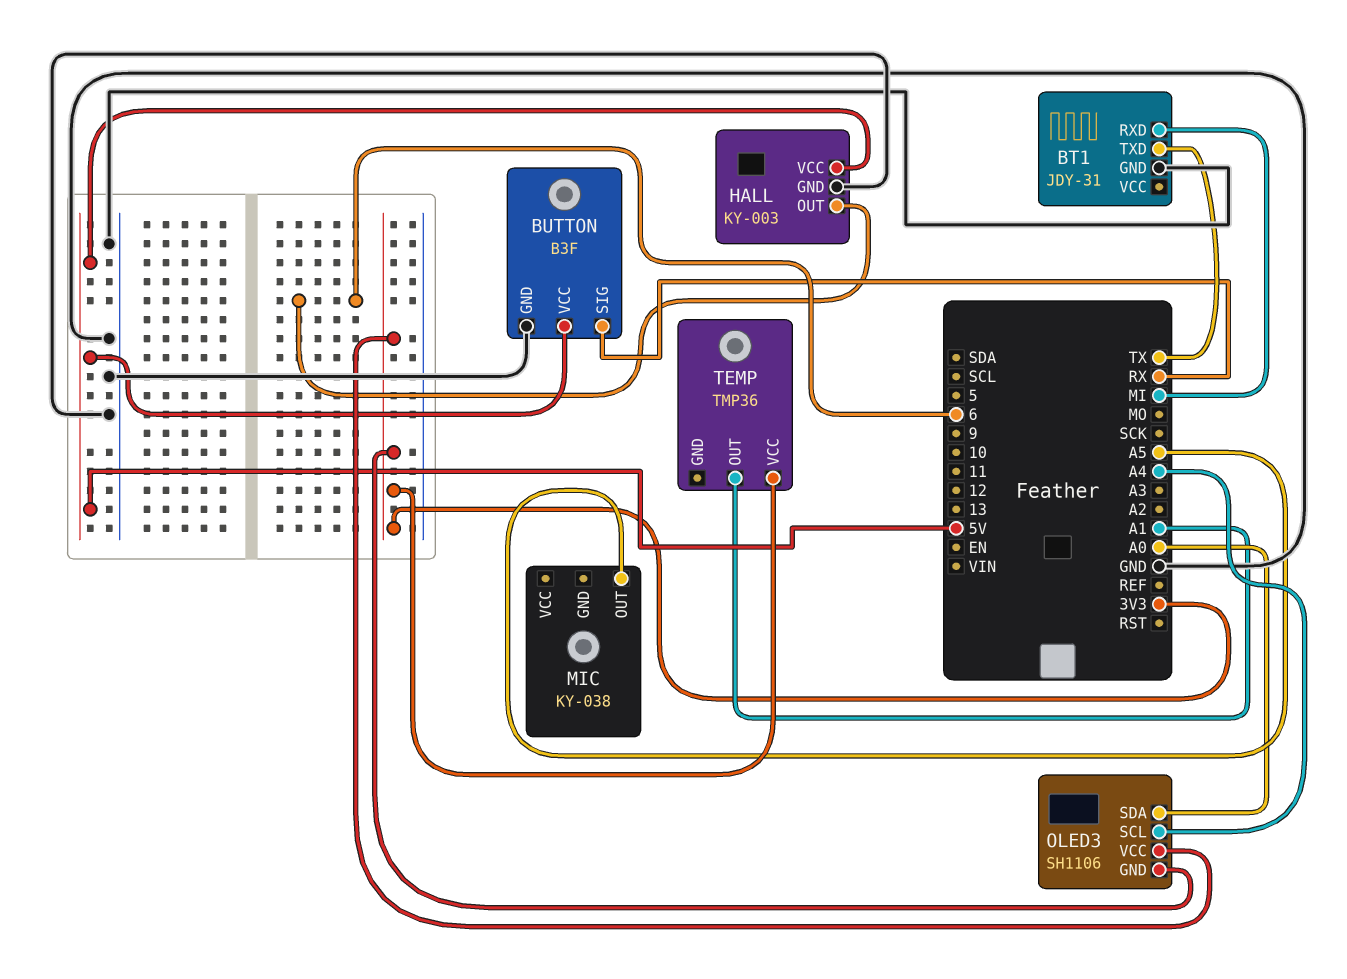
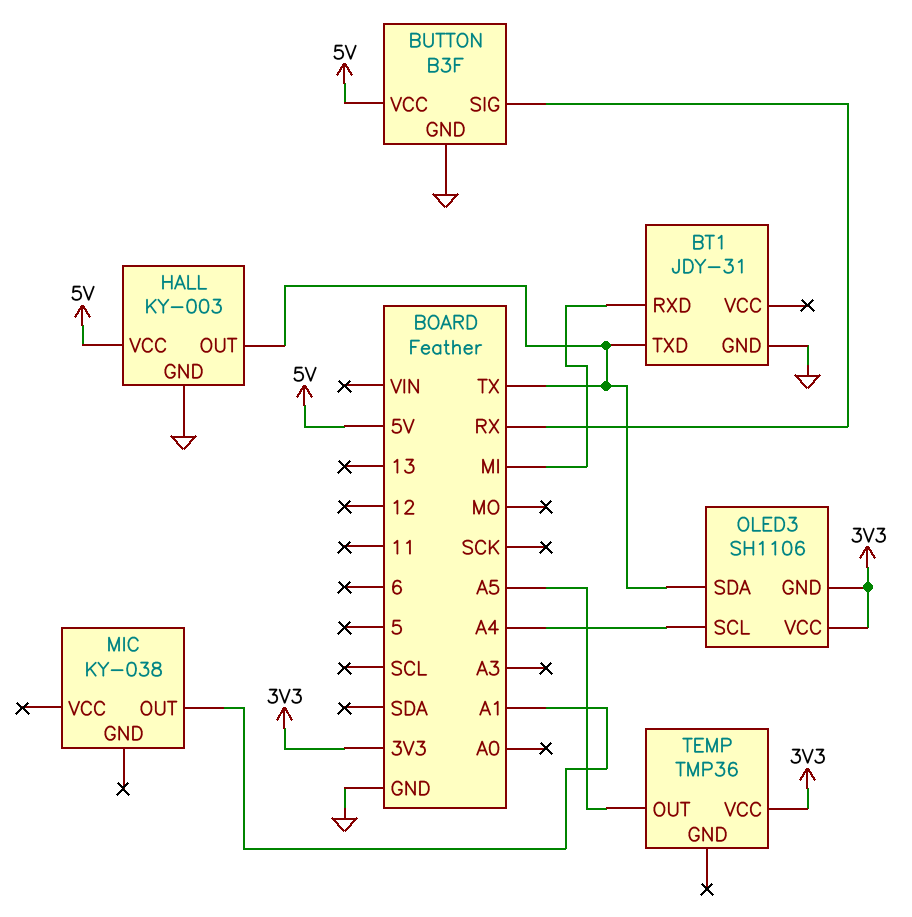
HALL pin OUT: 6 -> TX
MIC pin OUT: A5 -> A1
OLED3 pin SDA: A0 -> TX
TEMP pin OUT: A1 -> A5

